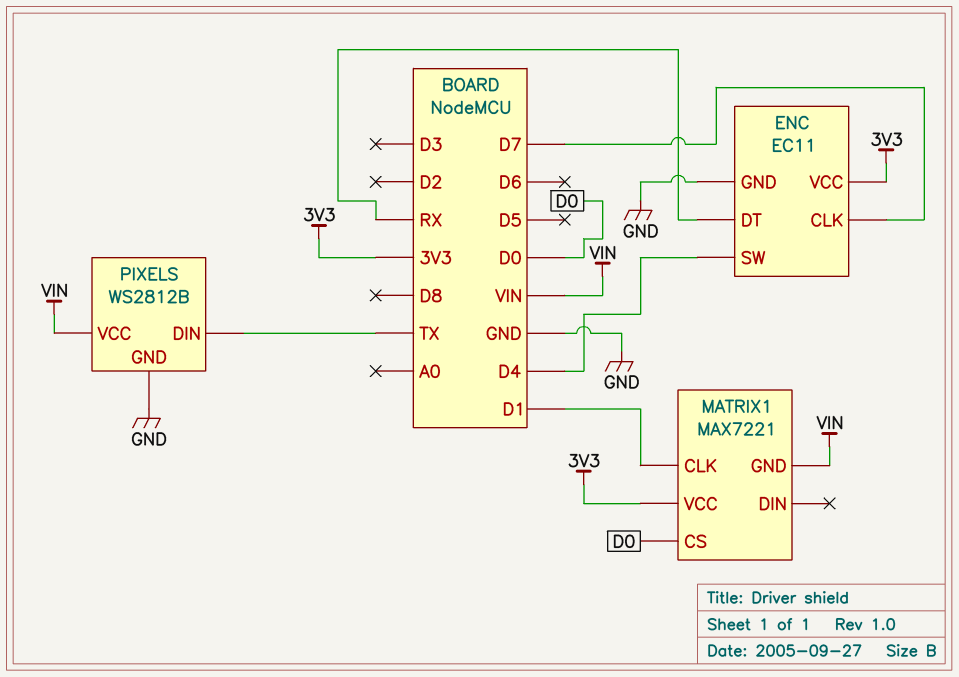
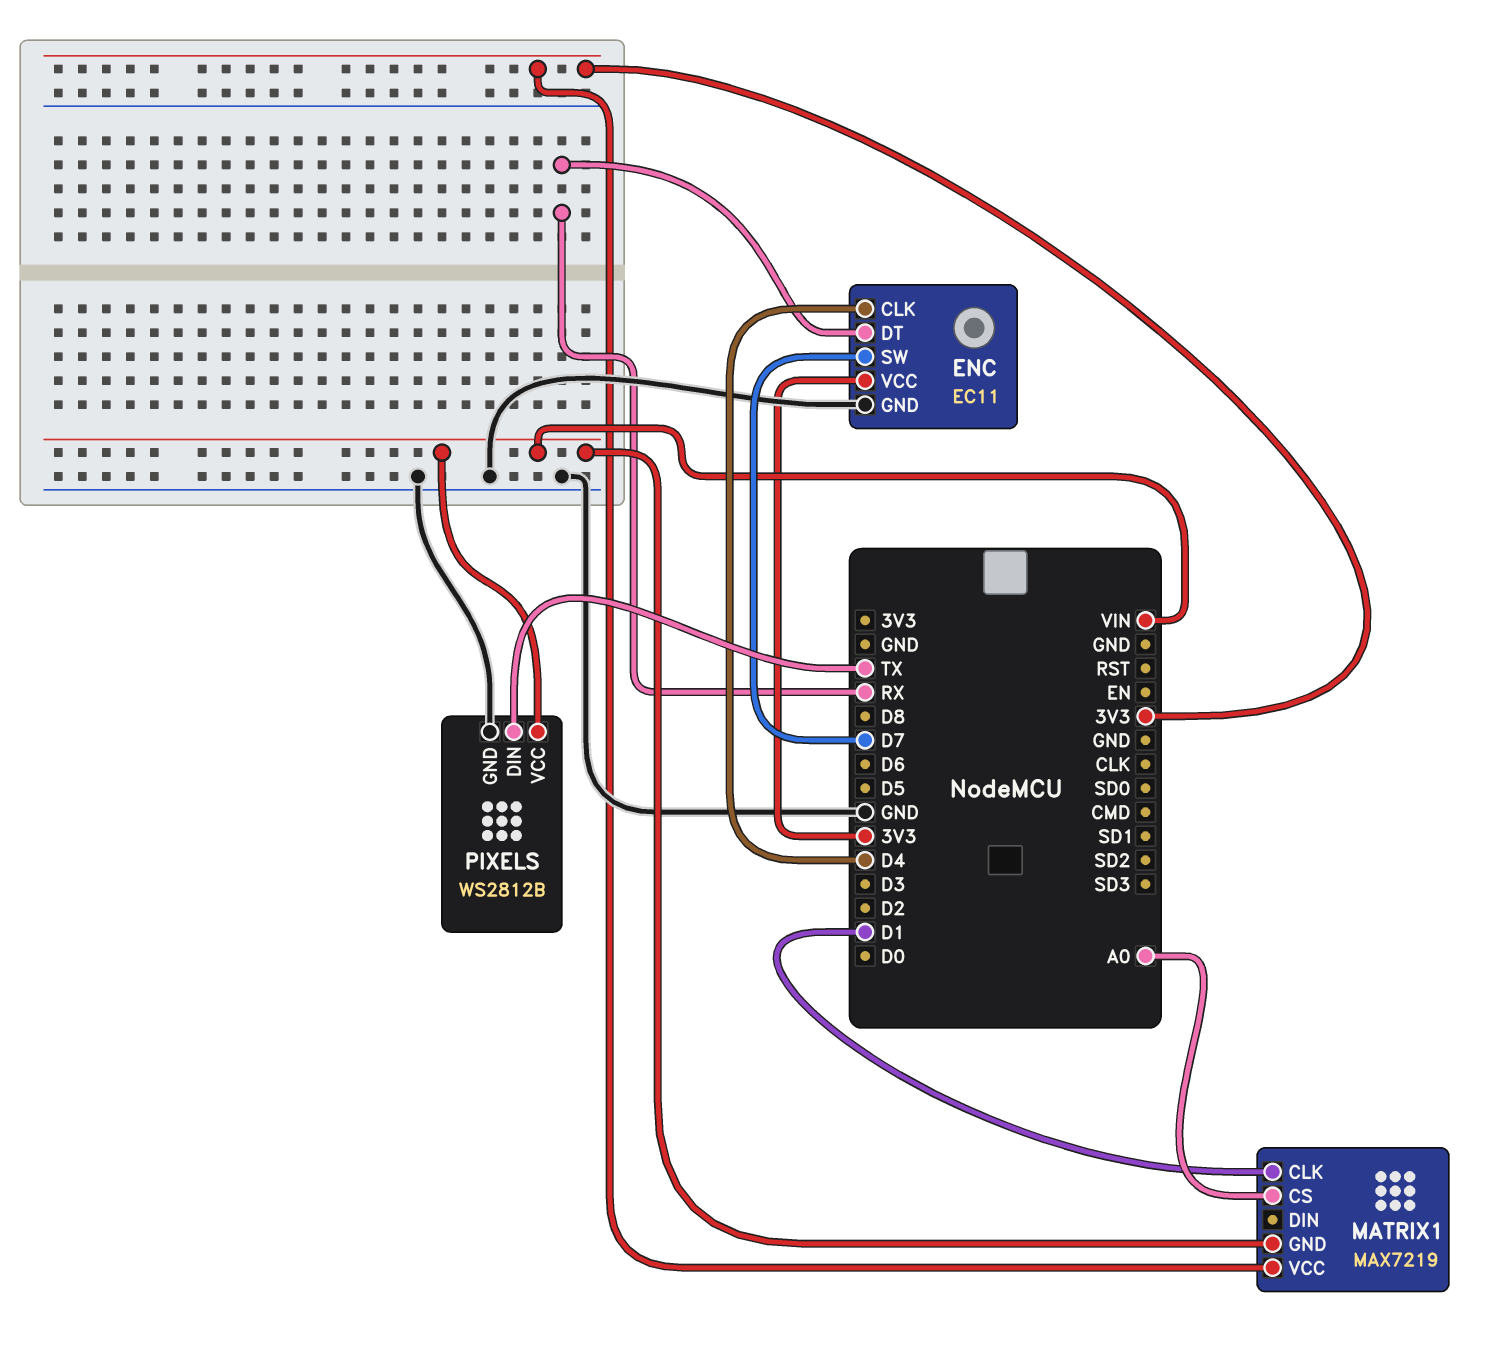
ENC pin CLK: D7 -> D4
ENC pin SW: D4 -> D7
MATRIX1: MAX7221 -> MAX7219
MATRIX1 pin CS: D0 -> A0

